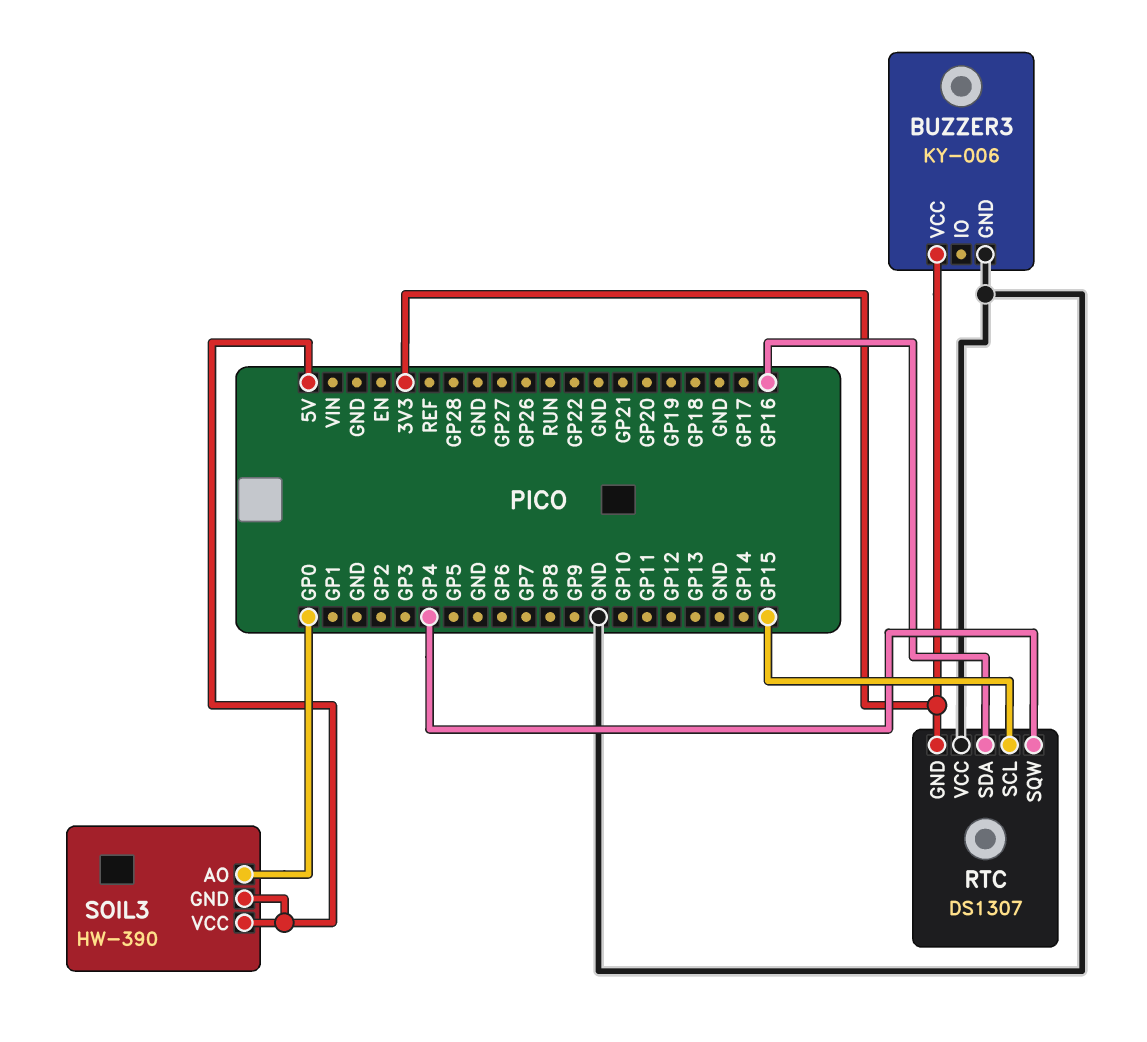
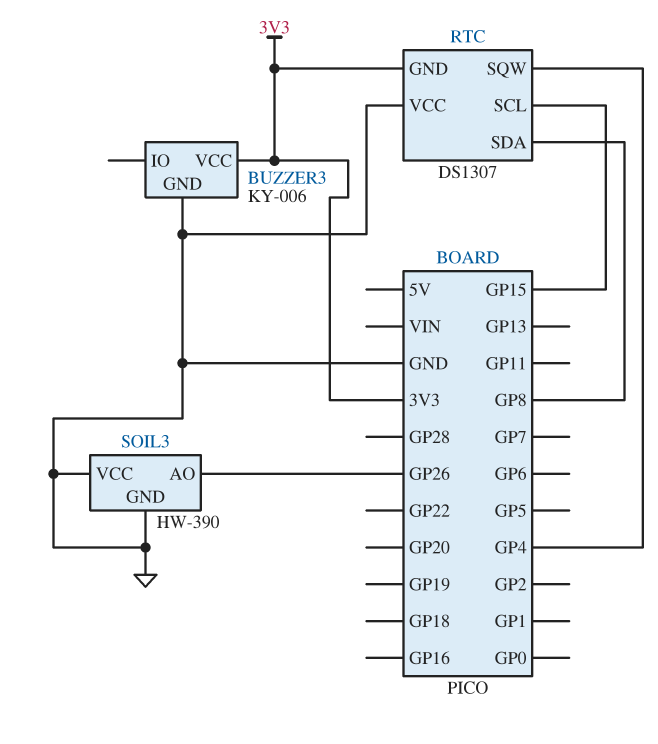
RTC pin SDA: GP16 -> GP8
SOIL3 pin AO: GP0 -> GP26
SOIL3 pin GND: 5V -> GND
SOIL3 pin VCC: 5V -> GND

